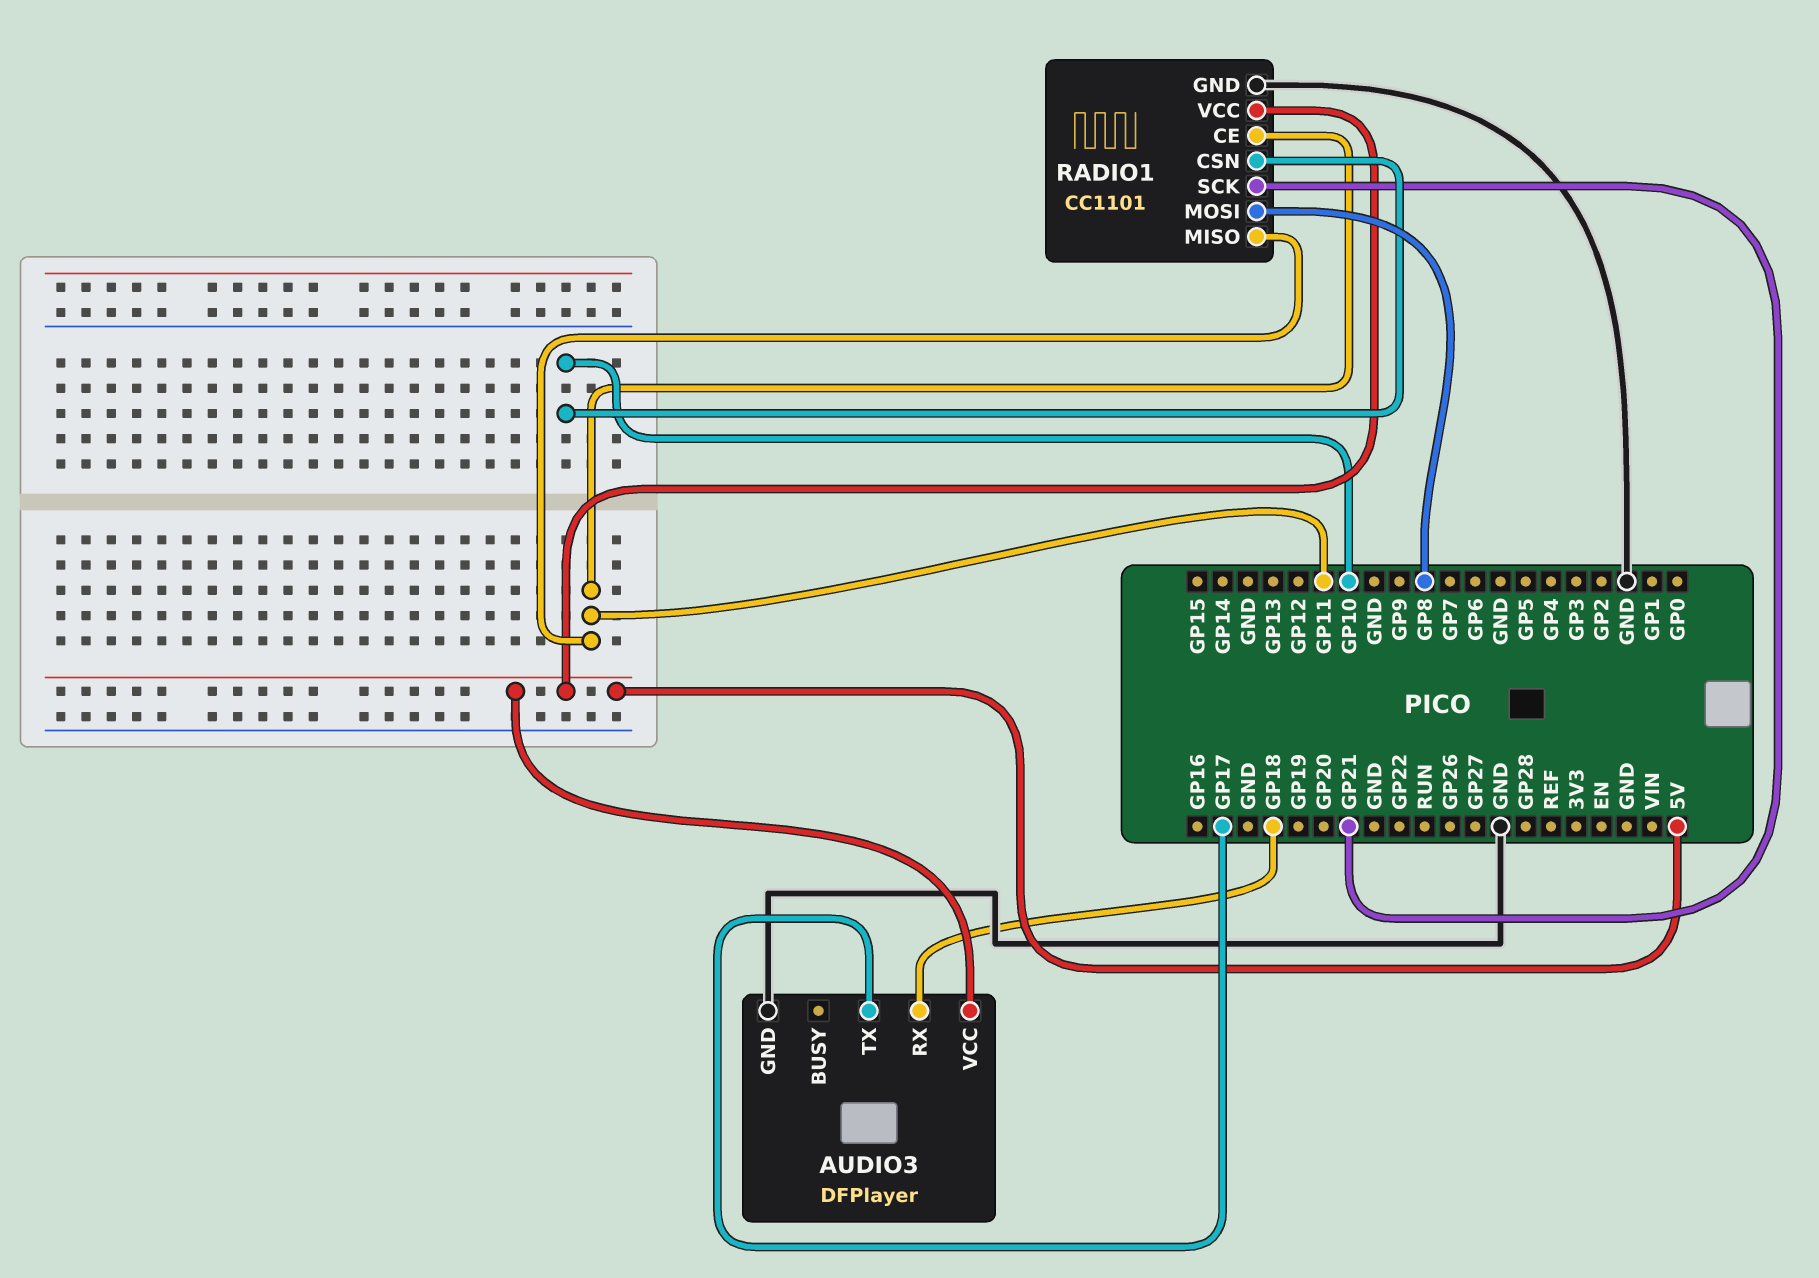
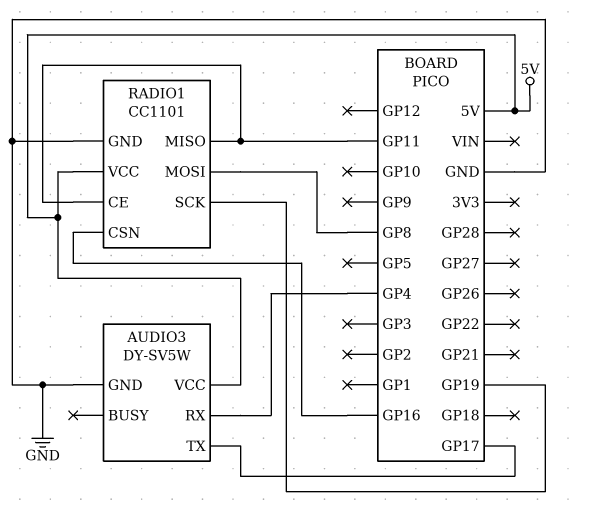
AUDIO3: DFPlayer -> DY-SV5W
AUDIO3 pin RX: GP18 -> GP4
RADIO1 pin CSN: GP10 -> GP16
RADIO1 pin SCK: GP21 -> GP19

